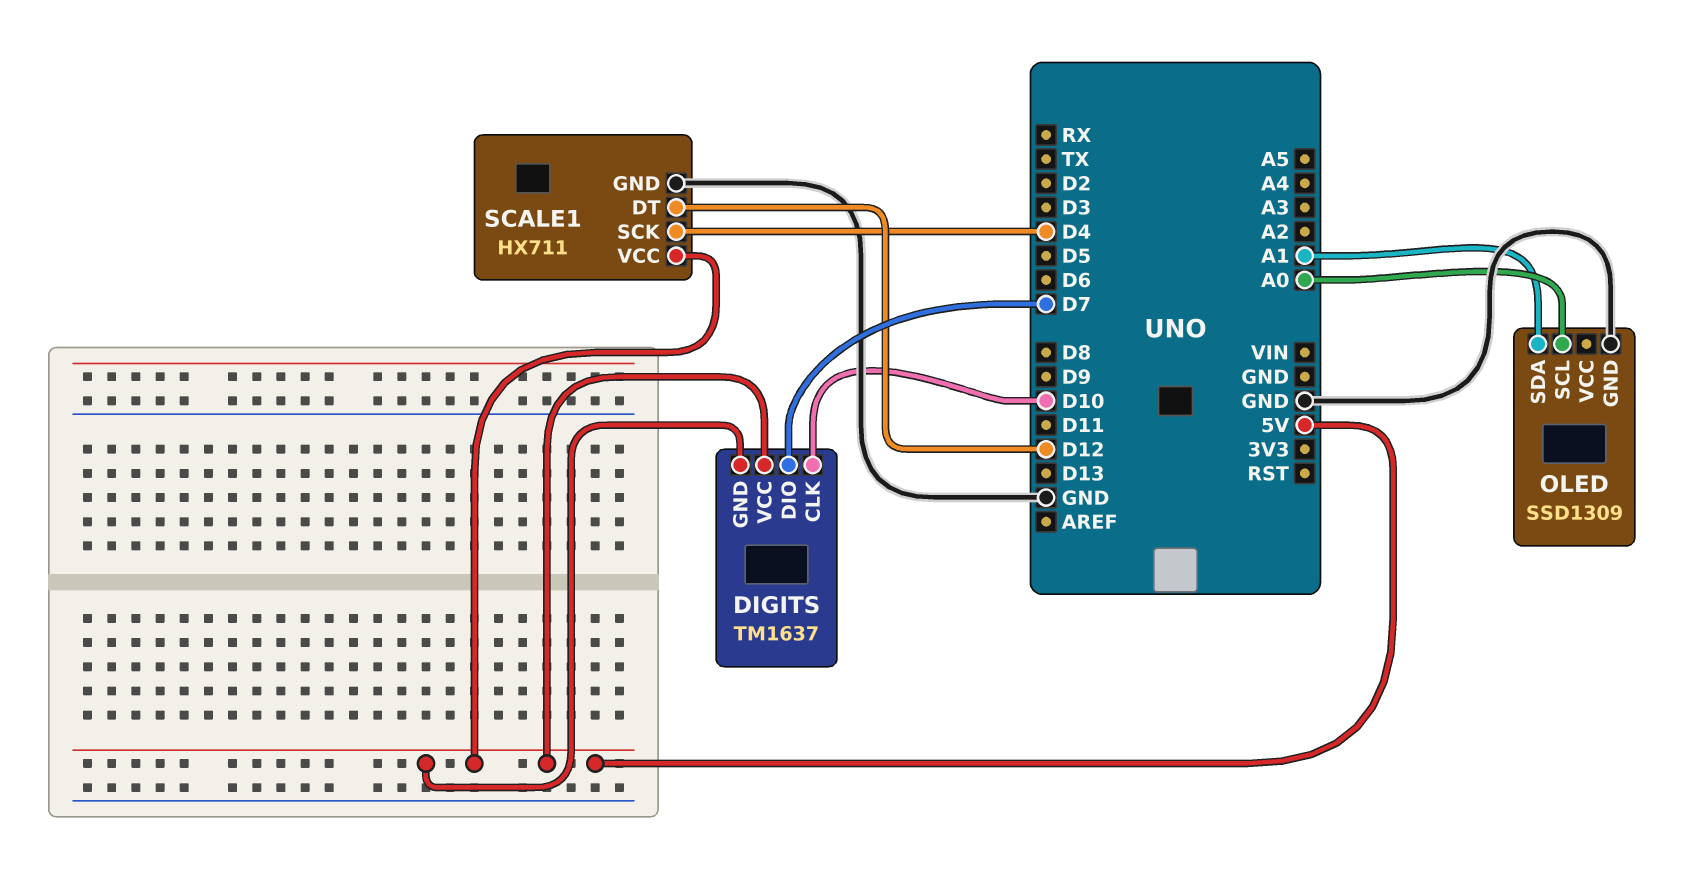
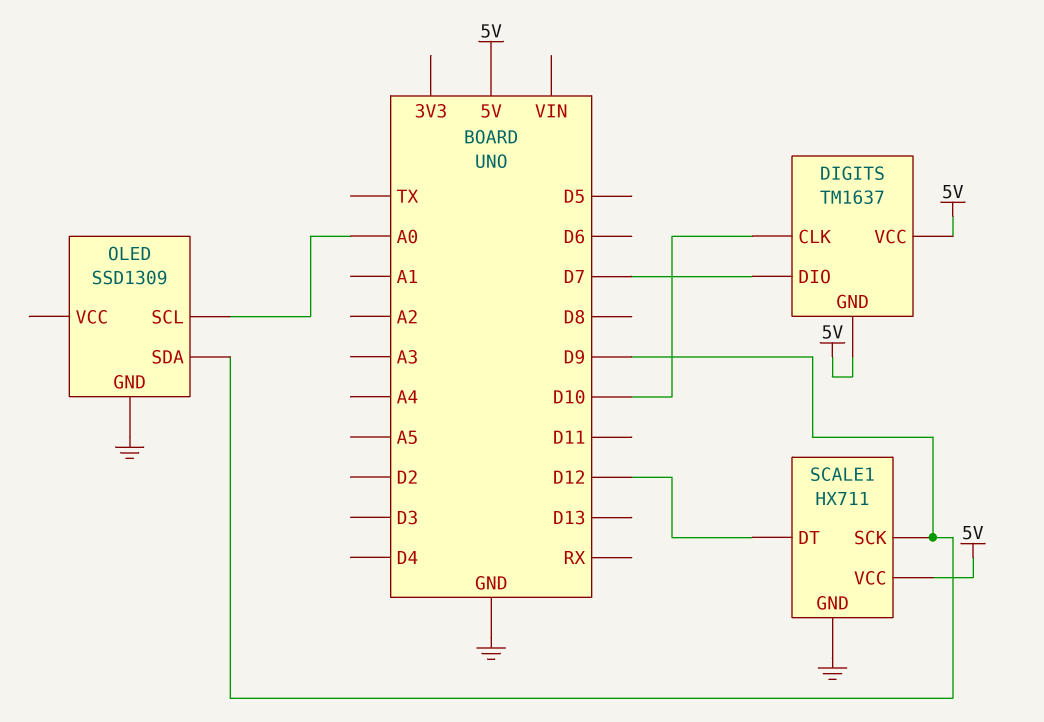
OLED pin SDA: A1 -> D9
SCALE1 pin SCK: D4 -> D9

